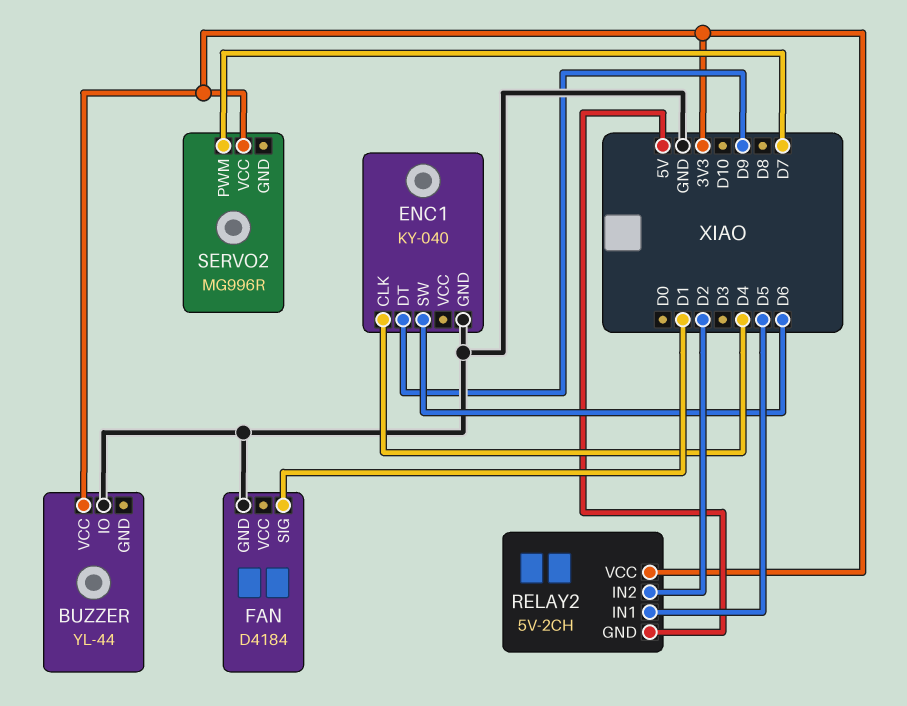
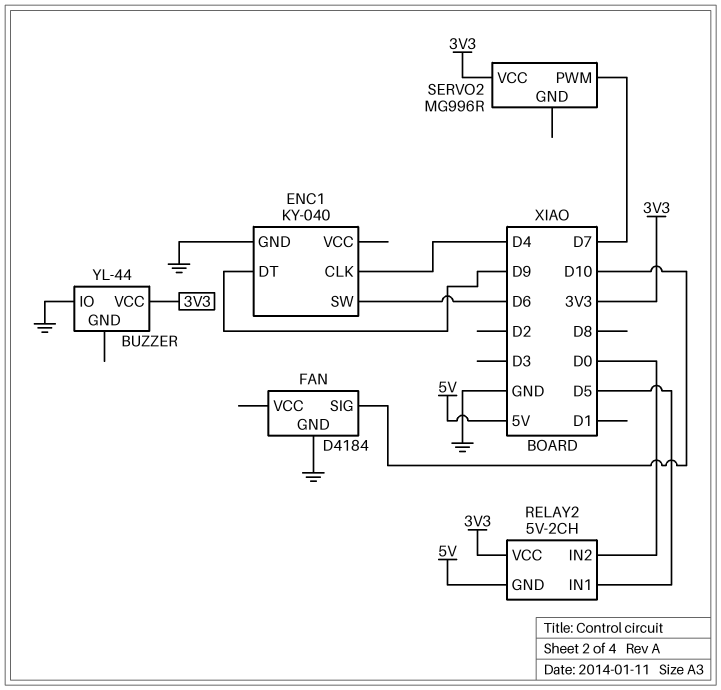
FAN pin SIG: D1 -> D10
RELAY2 pin IN2: D2 -> D0

